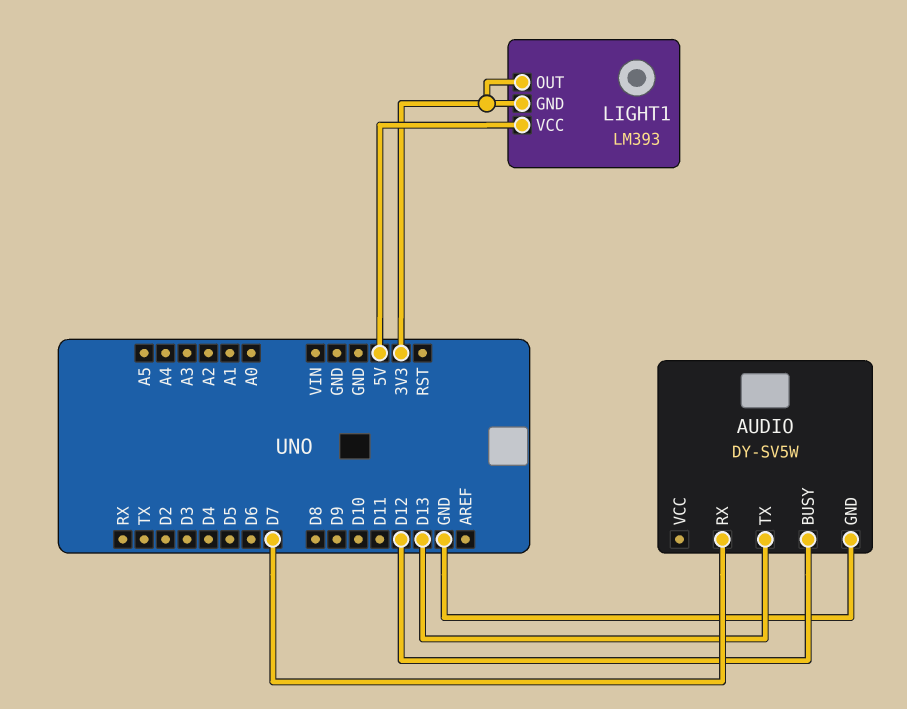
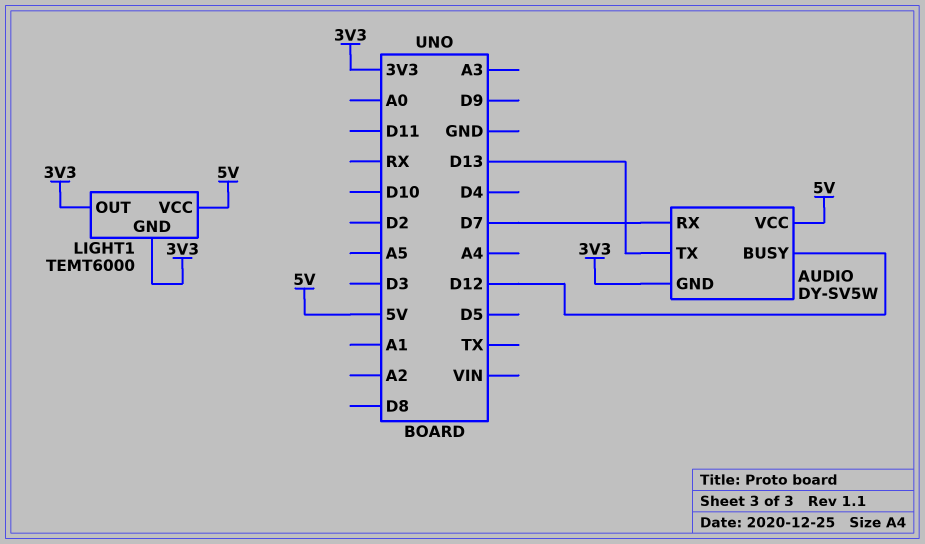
AUDIO pin GND: GND -> 3V3
AUDIO pin VCC: none -> 5V
LIGHT1: LM393 -> TEMT6000

